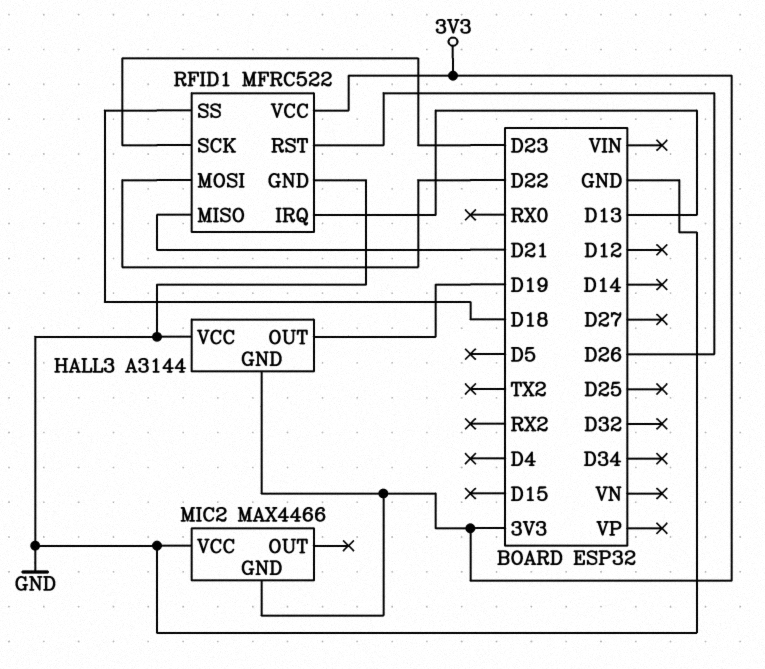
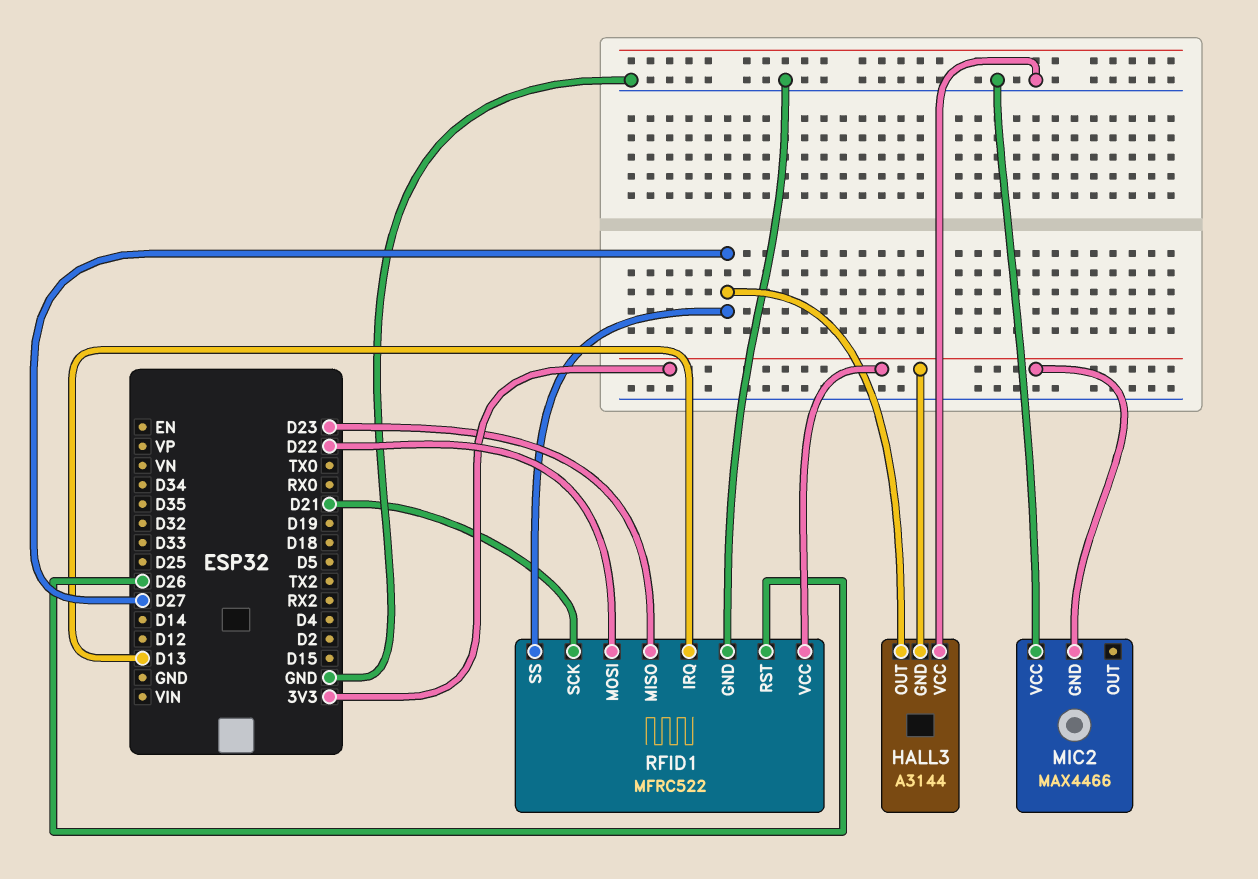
HALL3 pin OUT: D19 -> D27
RFID1 pin MISO: D21 -> D23
RFID1 pin SCK: D23 -> D21
RFID1 pin SS: D18 -> D27

